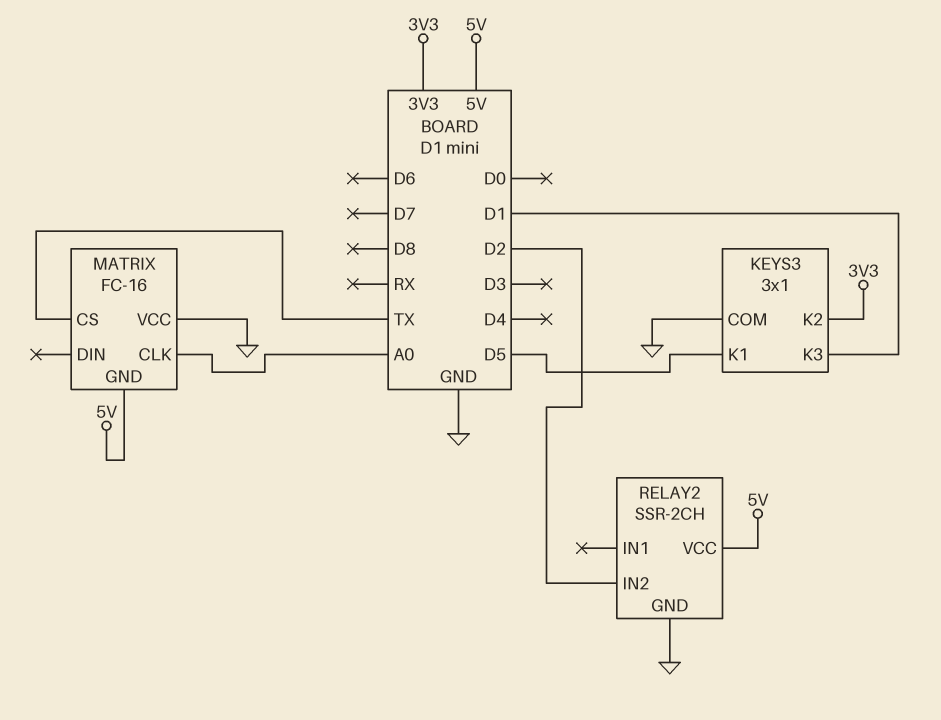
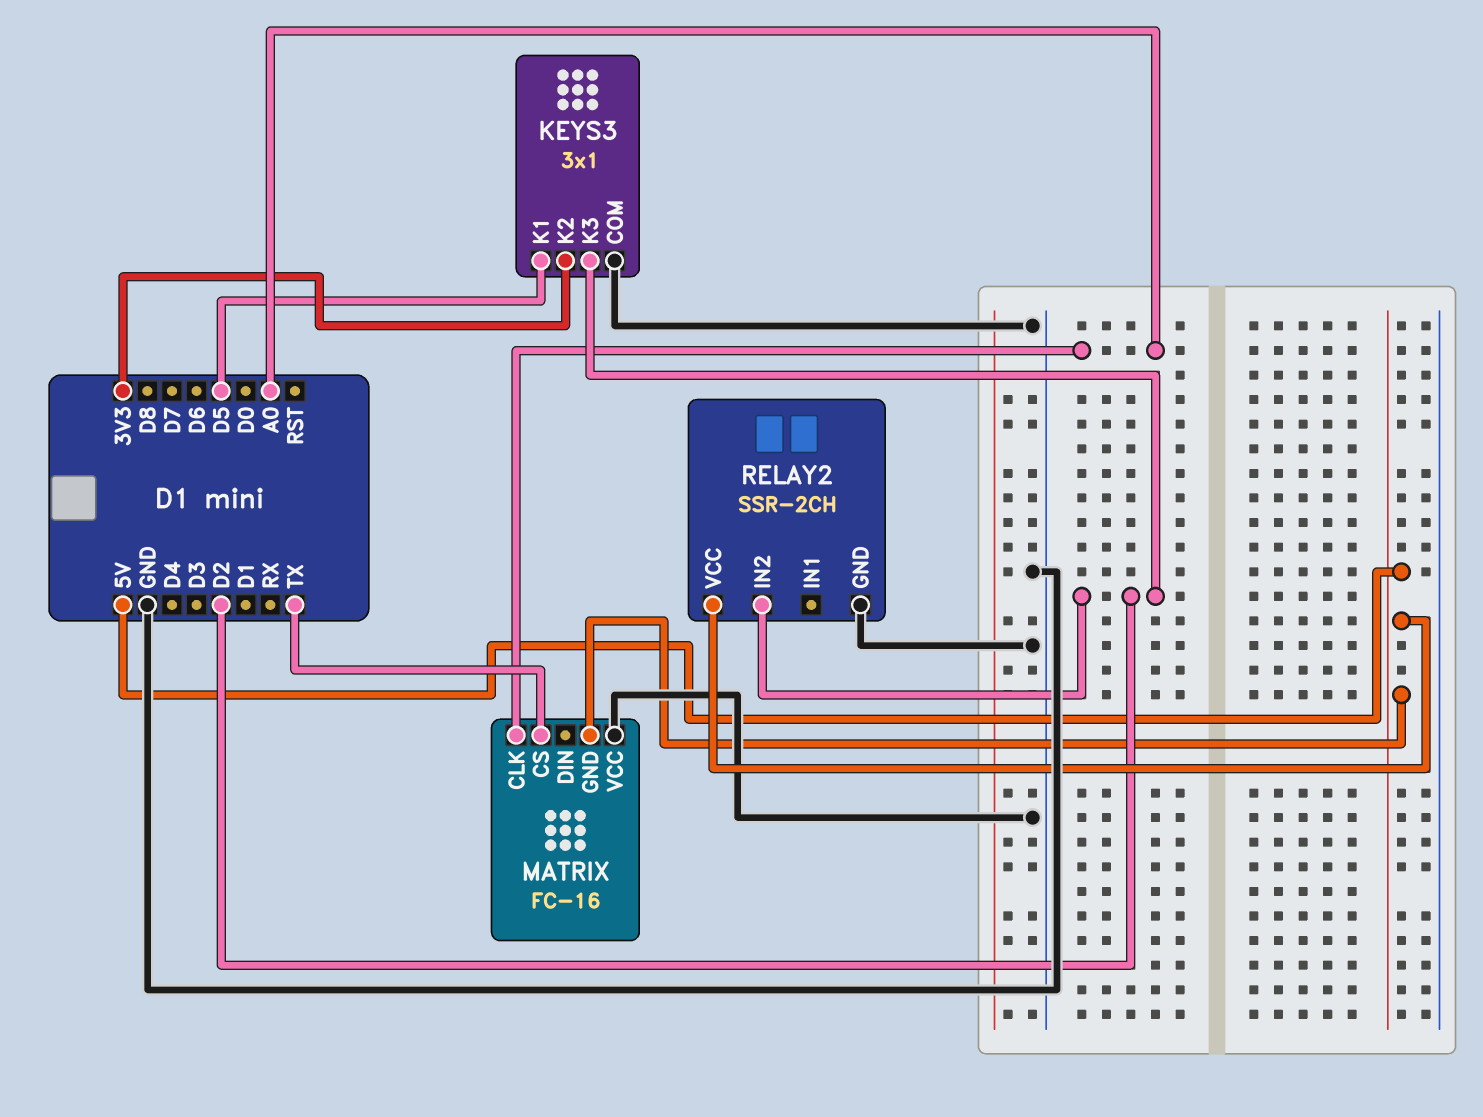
KEYS3 pin K3: D1 -> D2

